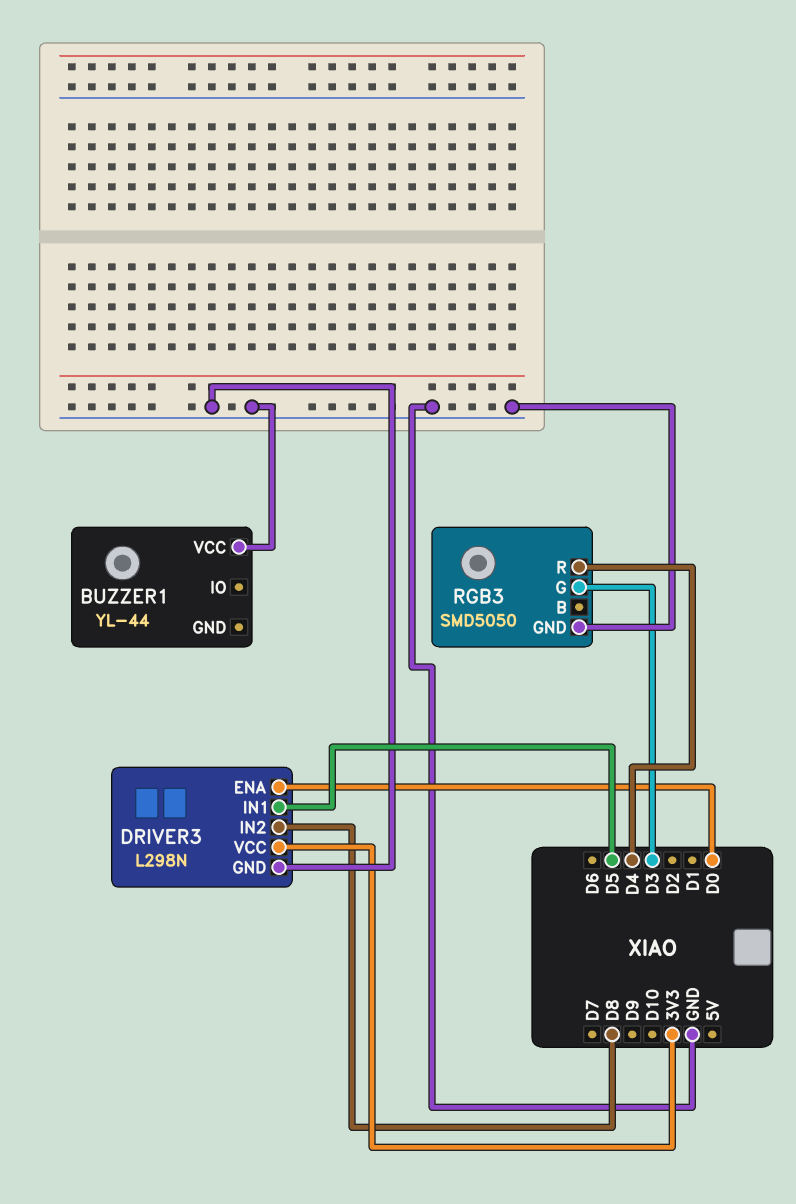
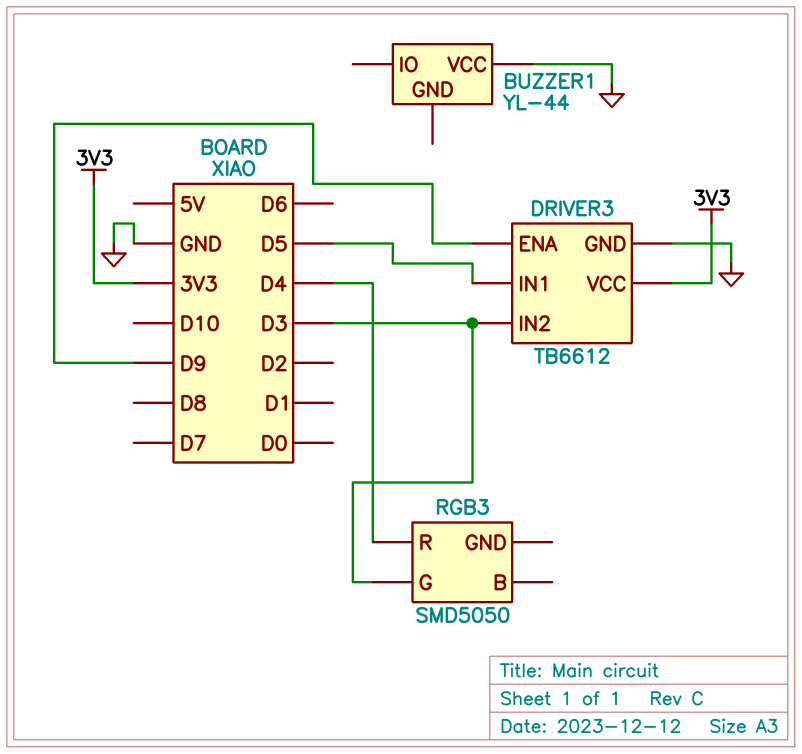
DRIVER3: L298N -> TB6612
DRIVER3 pin ENA: D0 -> D9
DRIVER3 pin IN2: D8 -> D3
RGB3 pin GND: GND -> none

